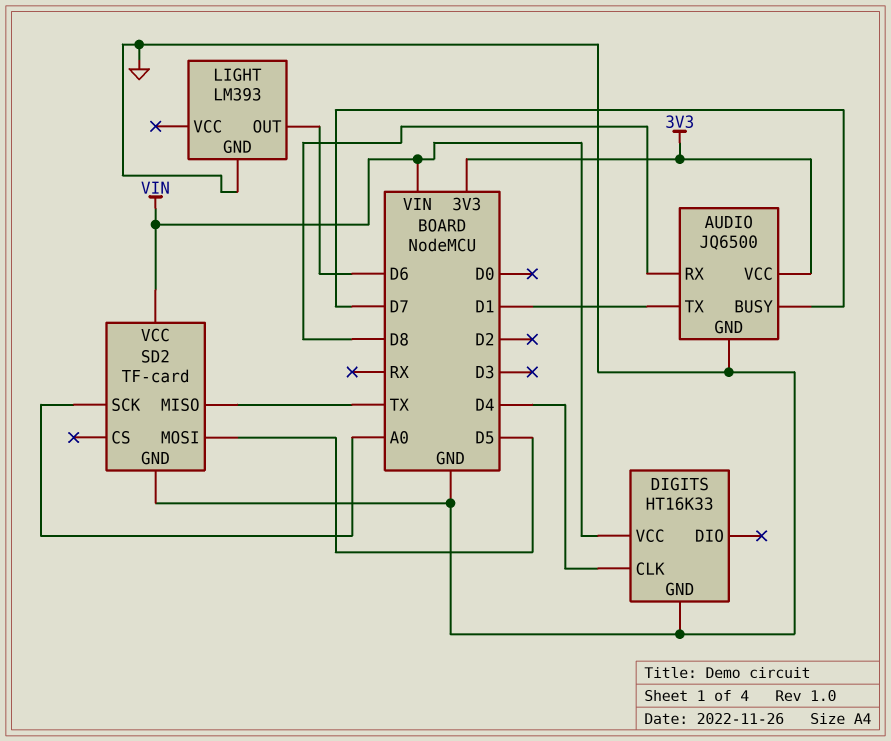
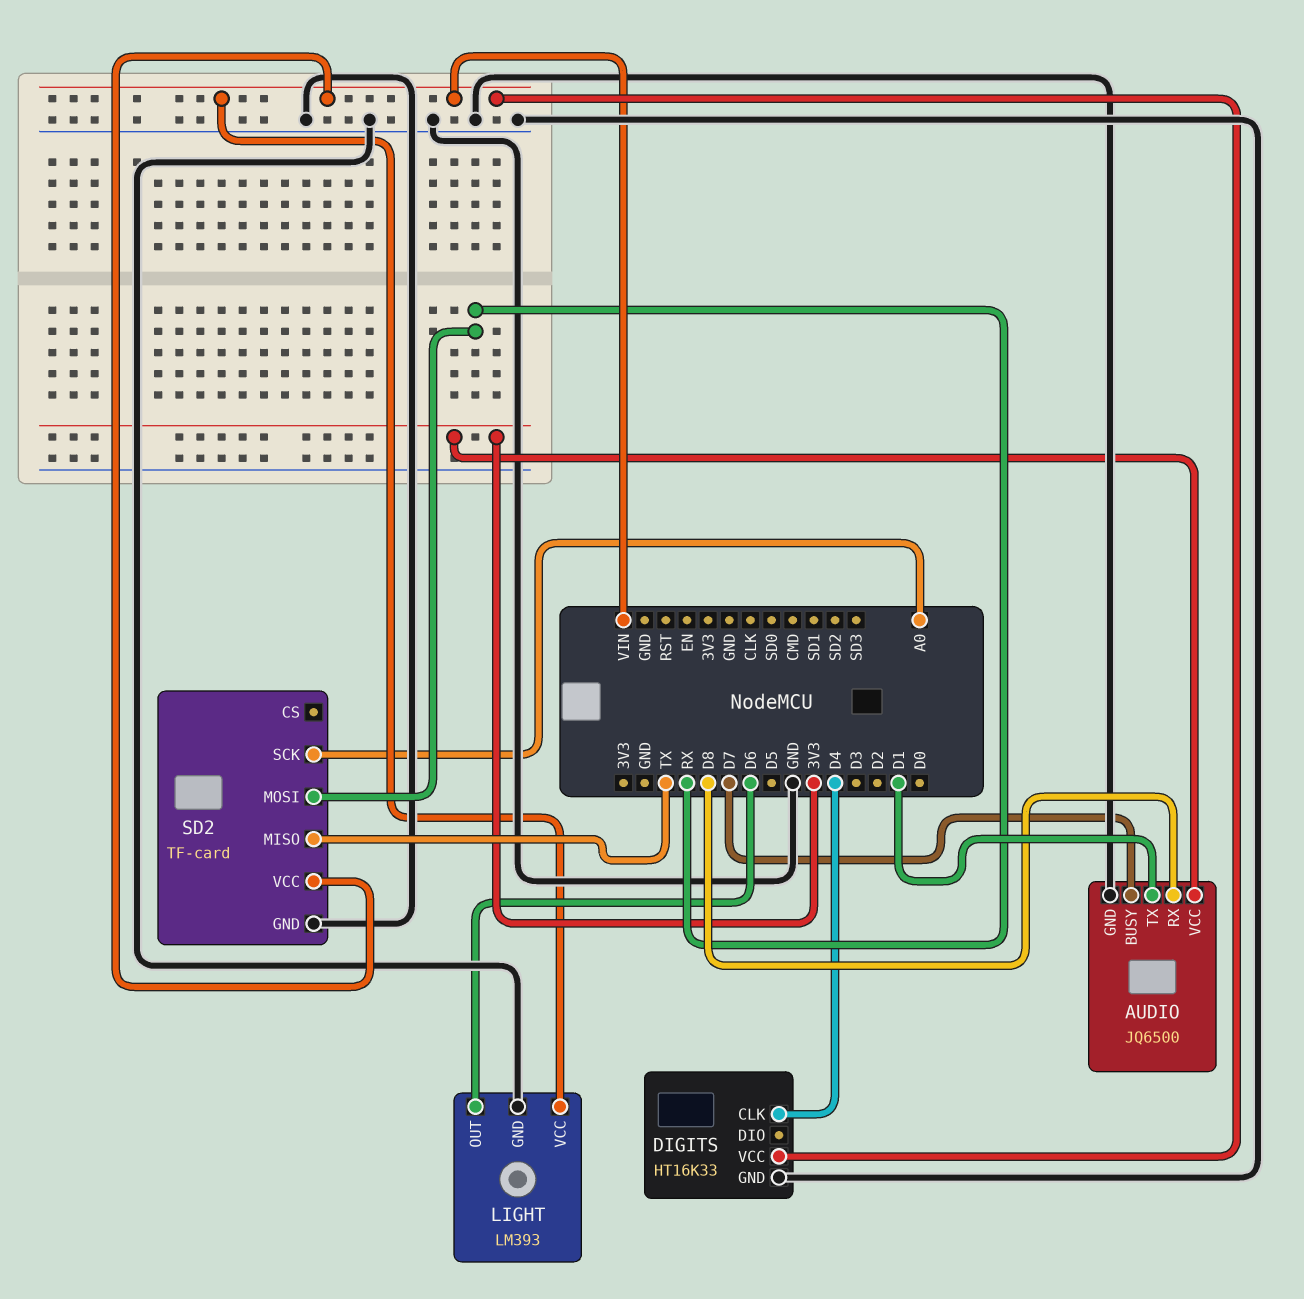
LIGHT pin VCC: none -> VIN
SD2 pin MOSI: D5 -> RX

